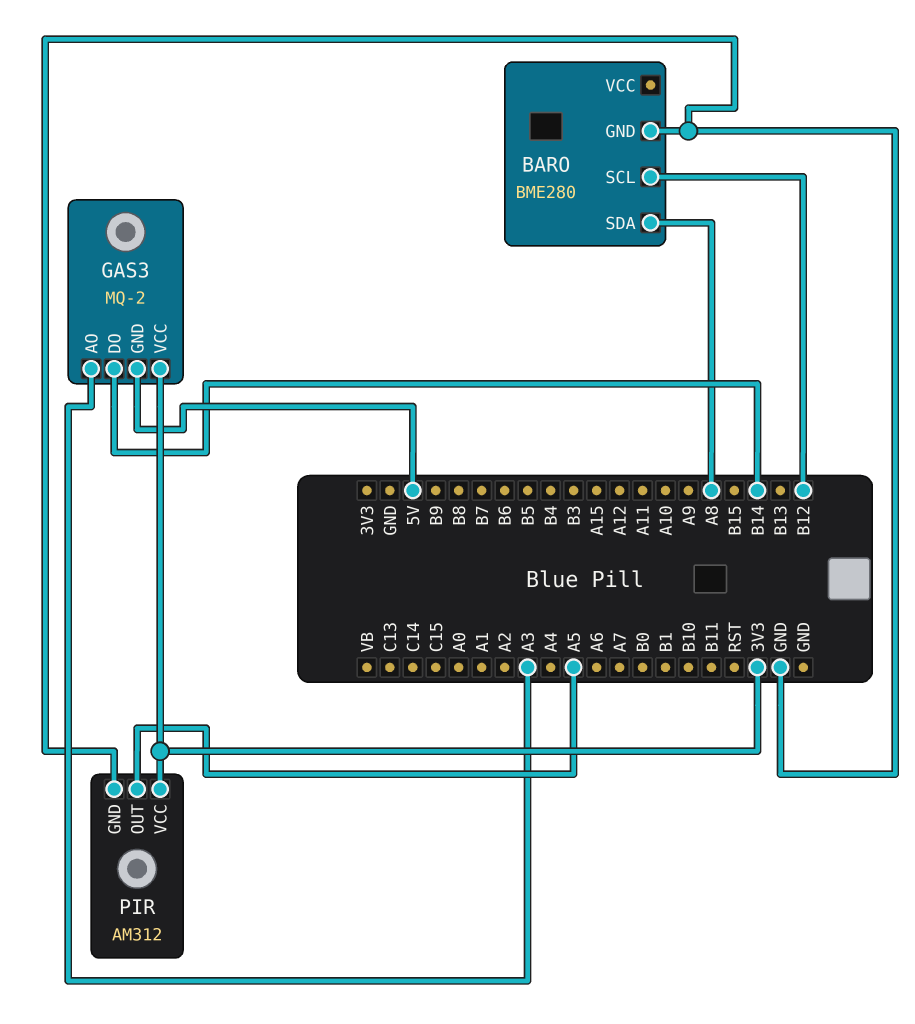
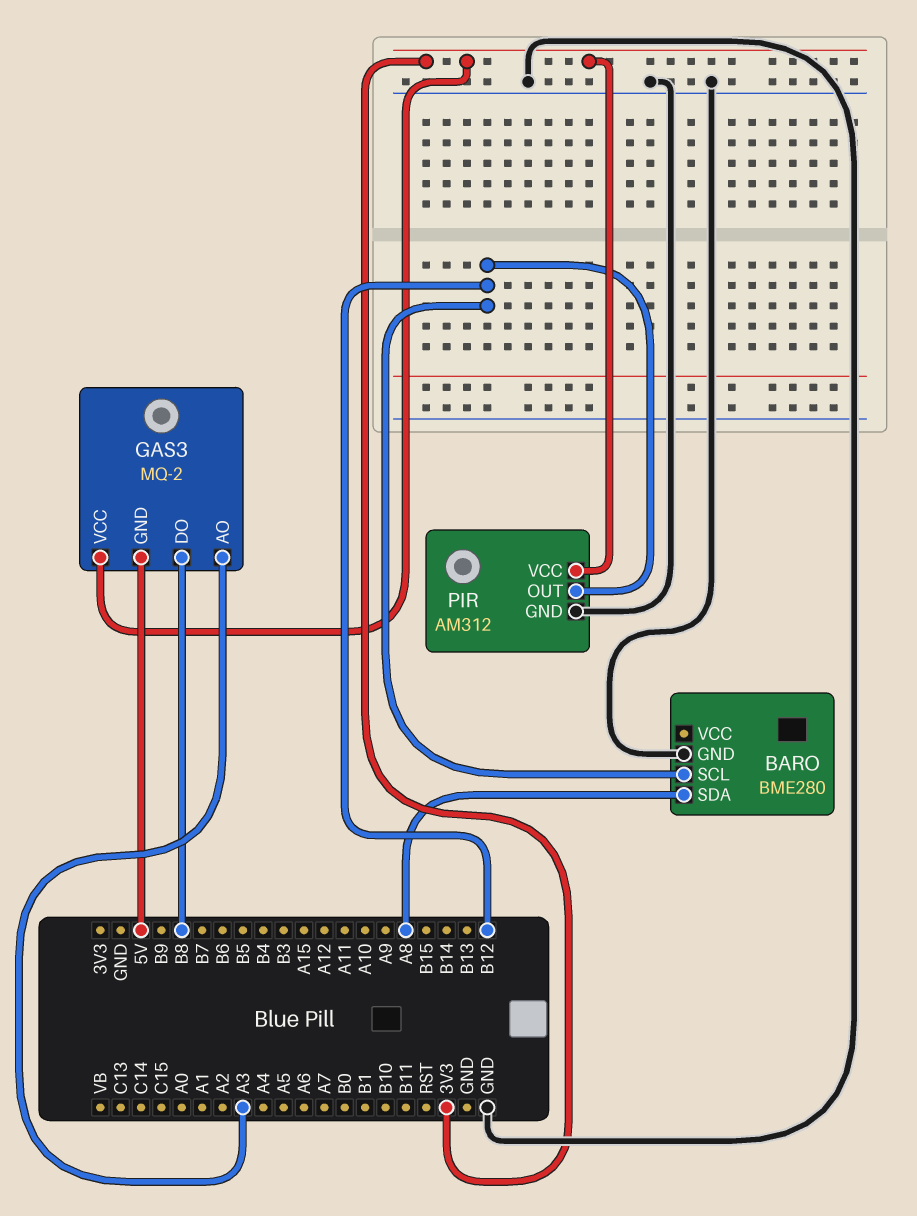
GAS3 pin DO: B14 -> B8
PIR pin OUT: A5 -> B12

